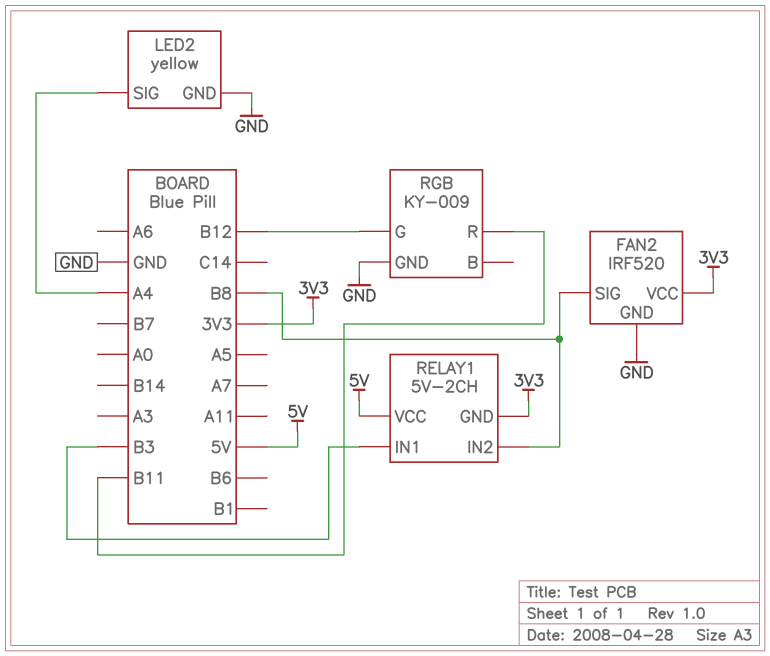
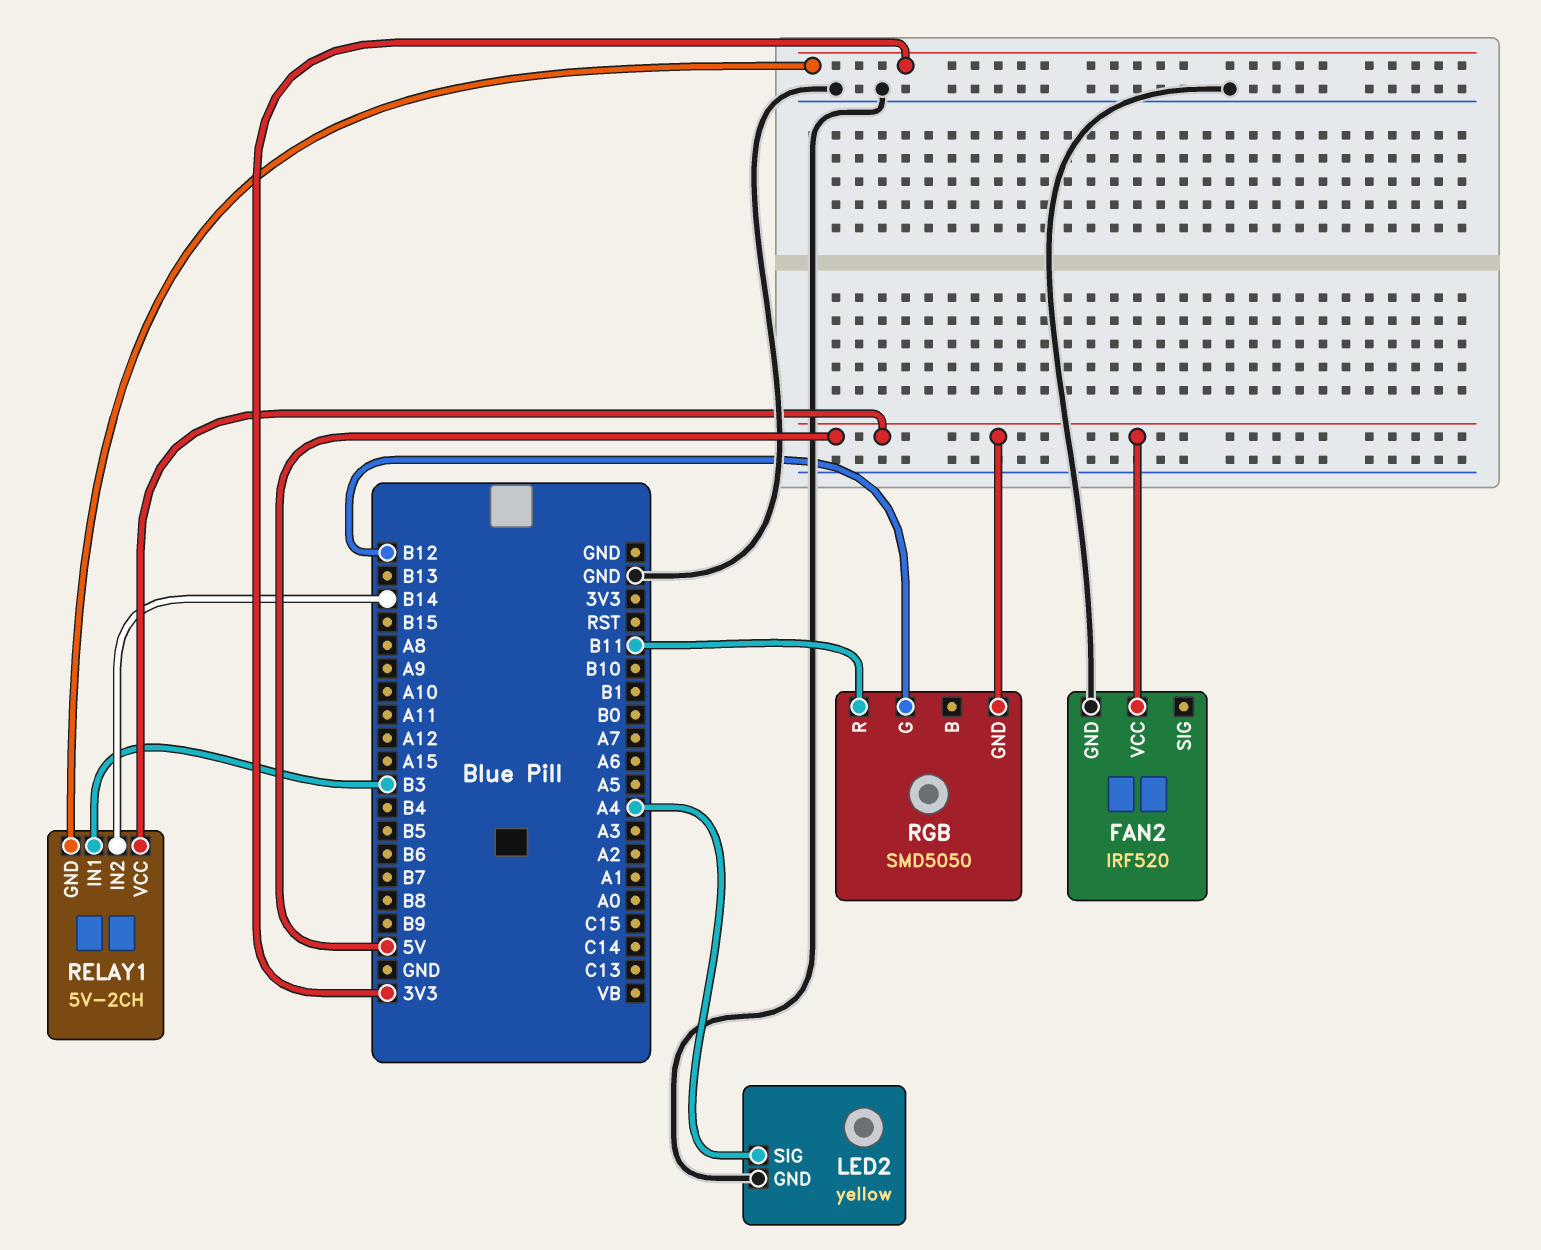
FAN2 pin SIG: B8 -> none
FAN2 pin VCC: 3V3 -> 5V
RELAY1 pin IN2: B8 -> B14
RGB: KY-009 -> SMD5050
RGB pin GND: GND -> 5V

